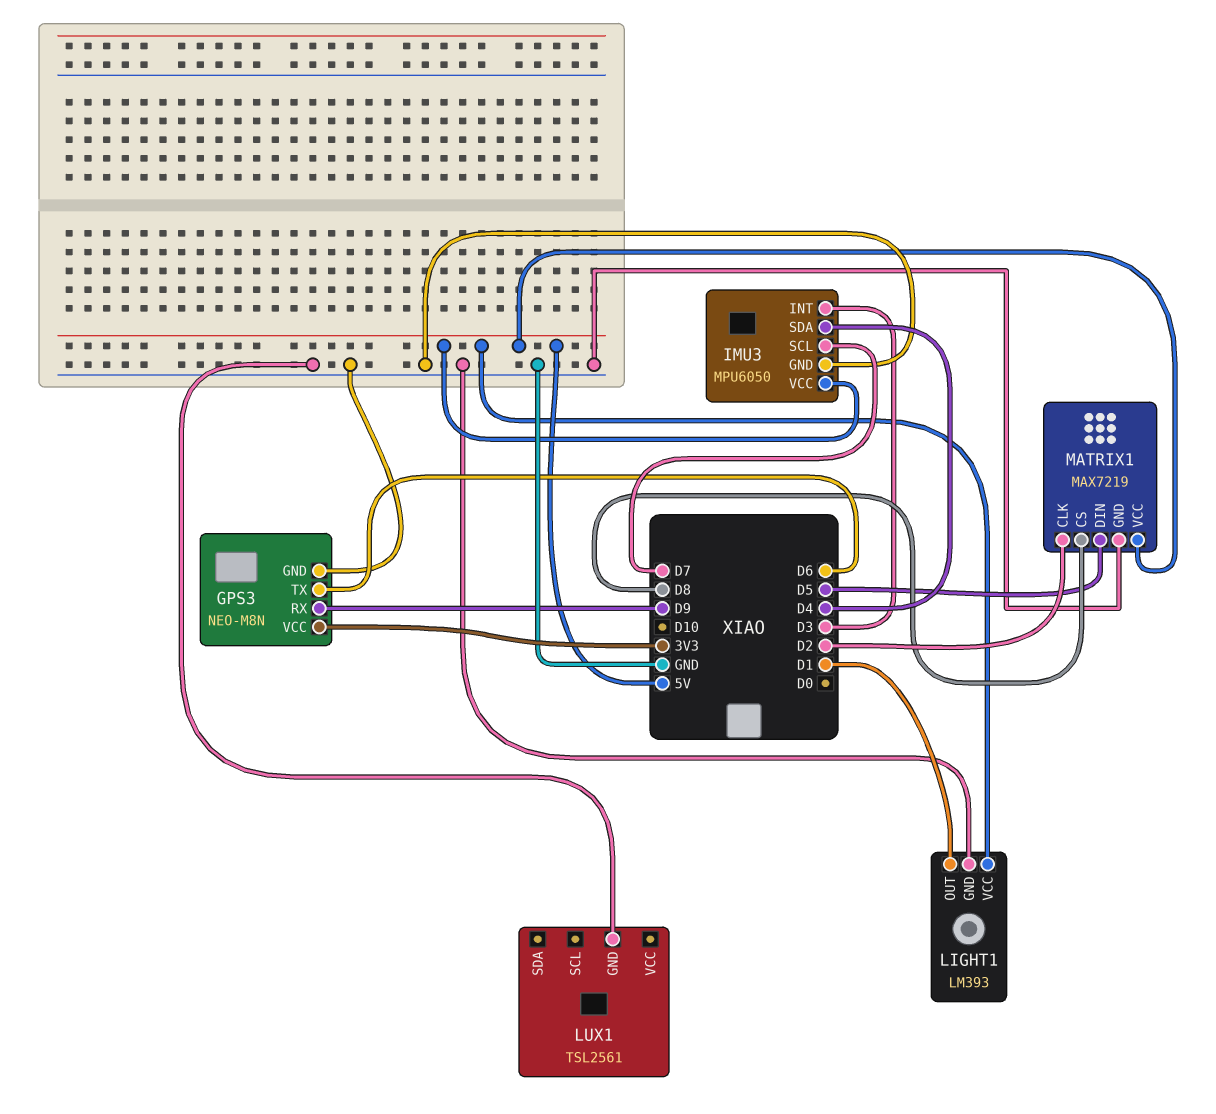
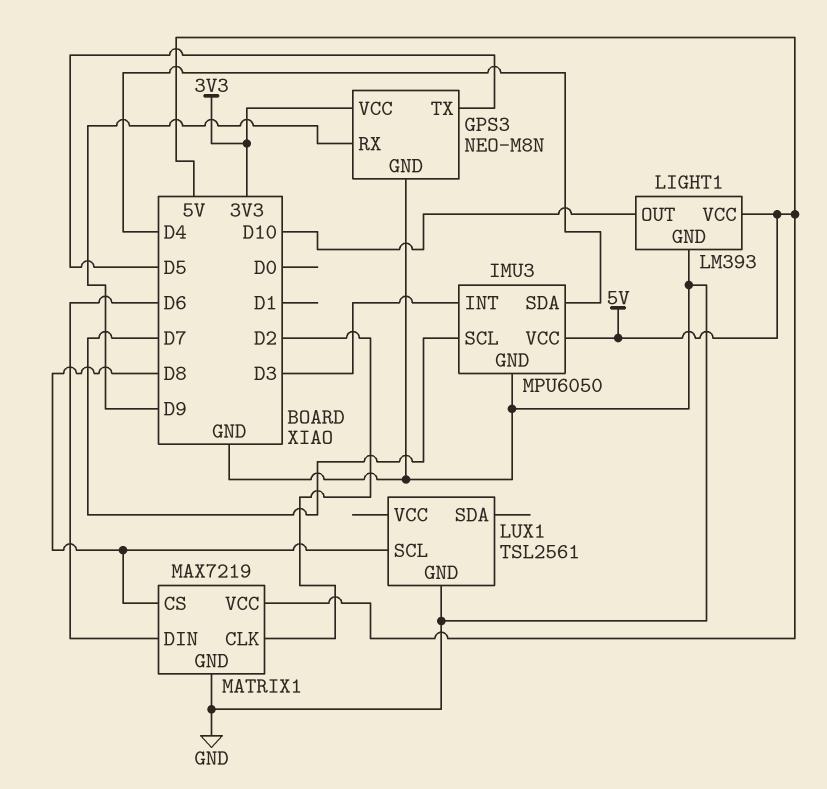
GPS3 pin TX: D6 -> D5
LIGHT1 pin OUT: D1 -> D10
LUX1 pin SCL: none -> D8
MATRIX1 pin DIN: D5 -> D6

